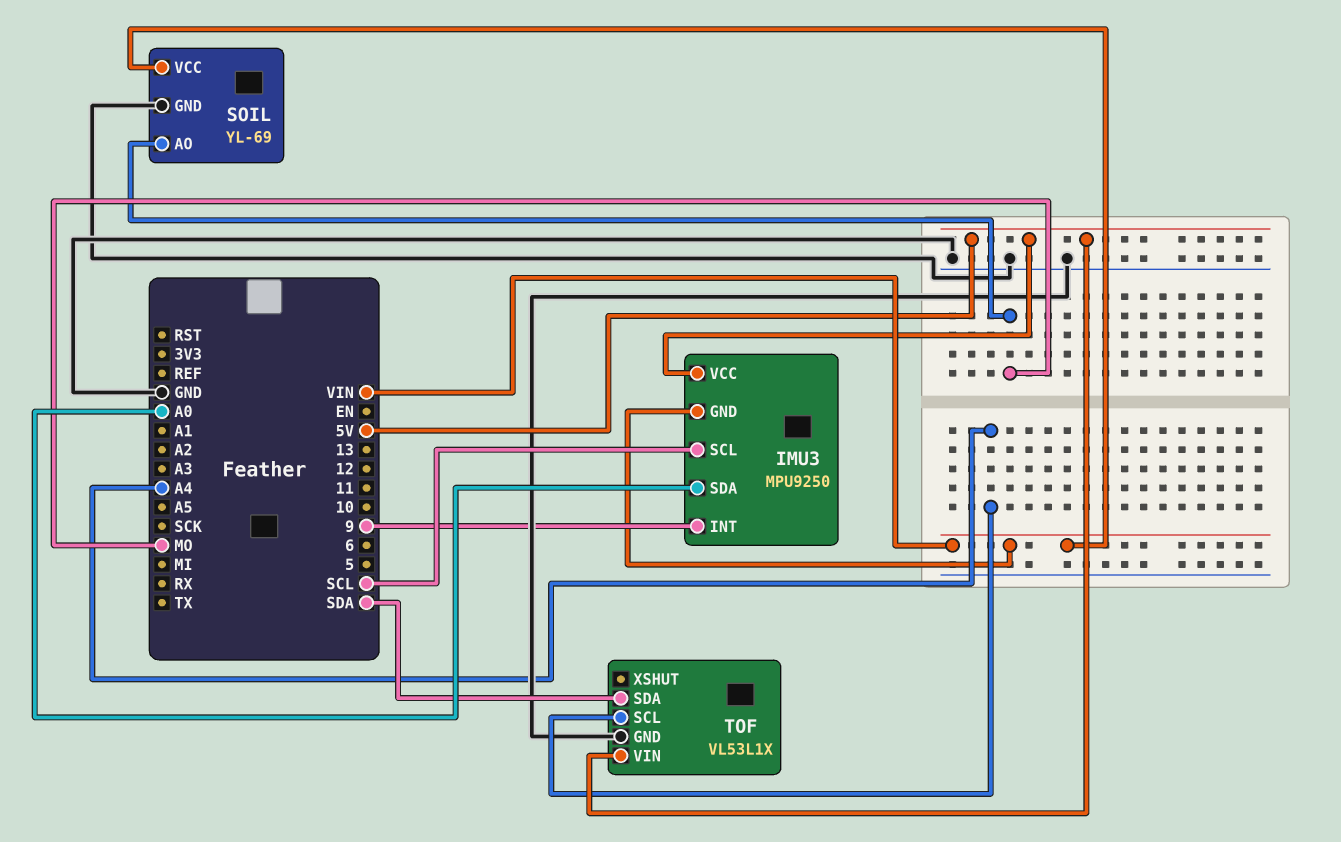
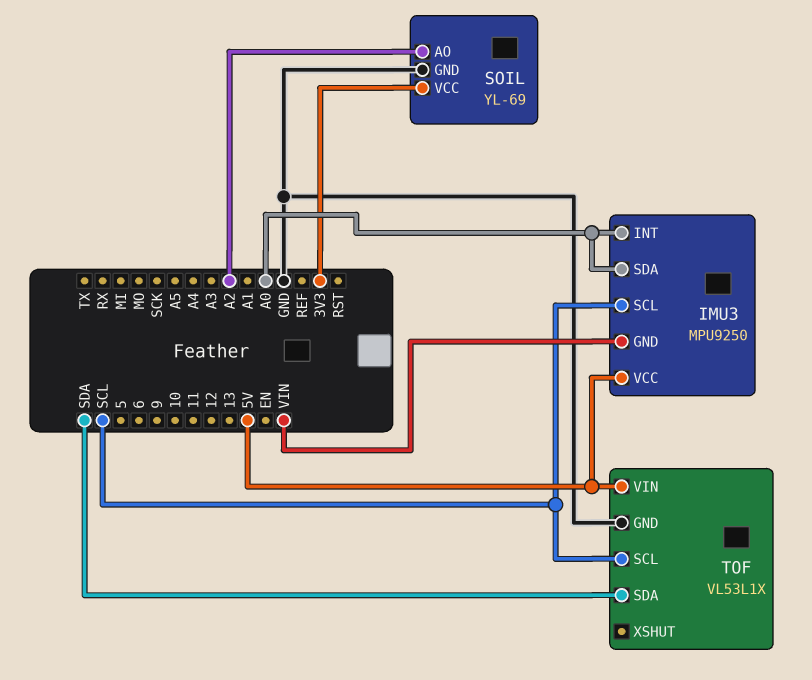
IMU3 pin INT: 9 -> A0
SOIL pin AO: MO -> A2
SOIL pin VCC: VIN -> 3V3
TOF pin SCL: A4 -> SCL

